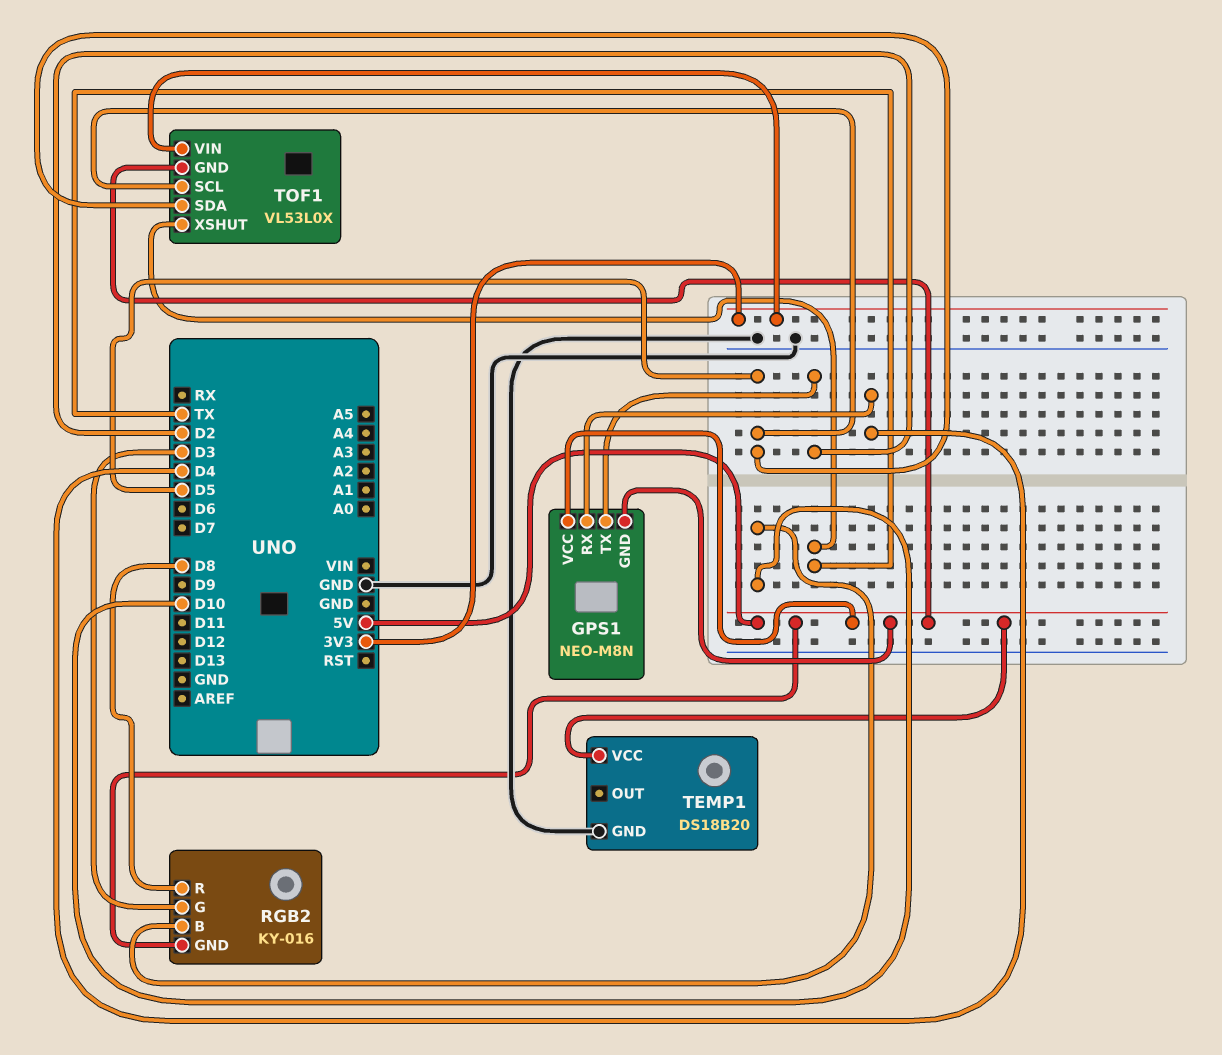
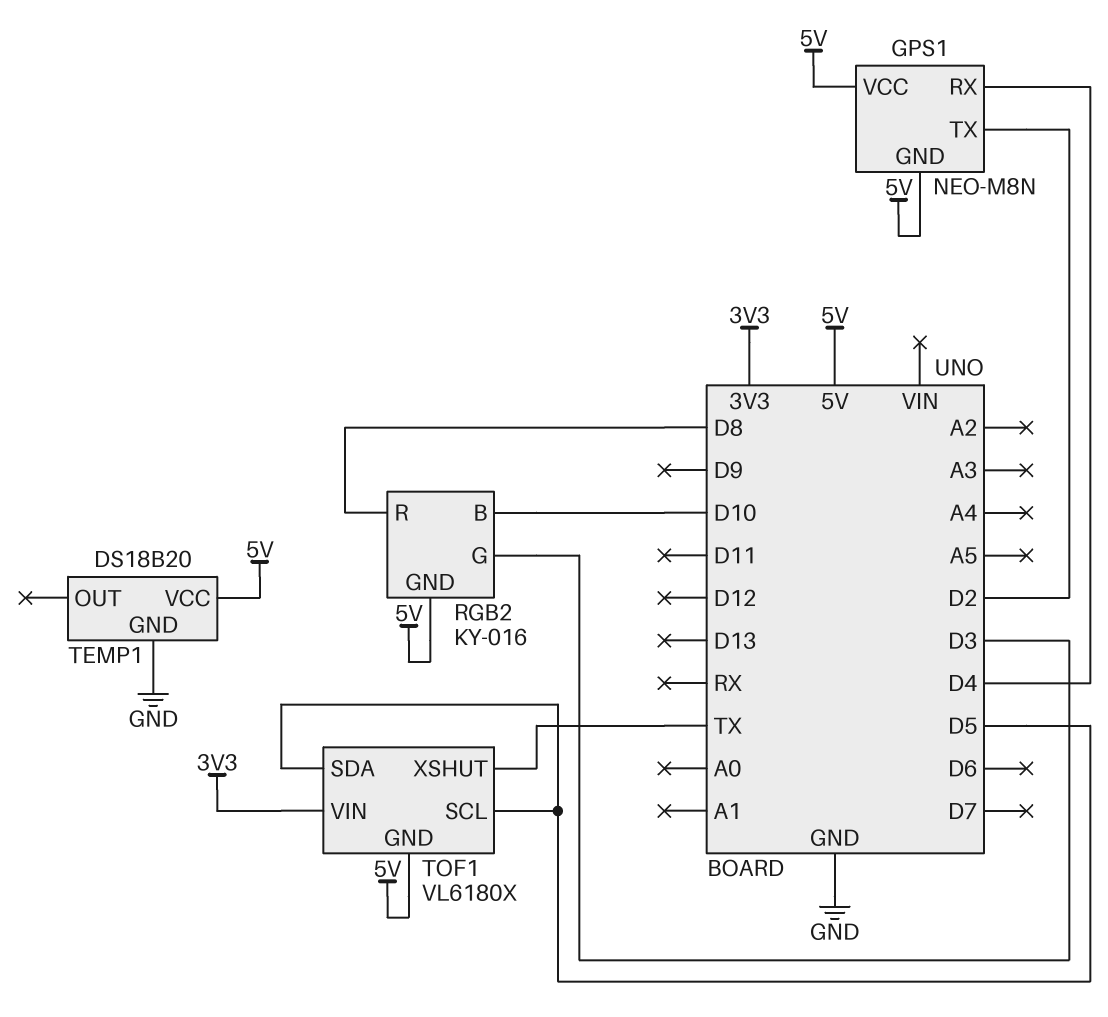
TOF1: VL53L0X -> VL6180X

